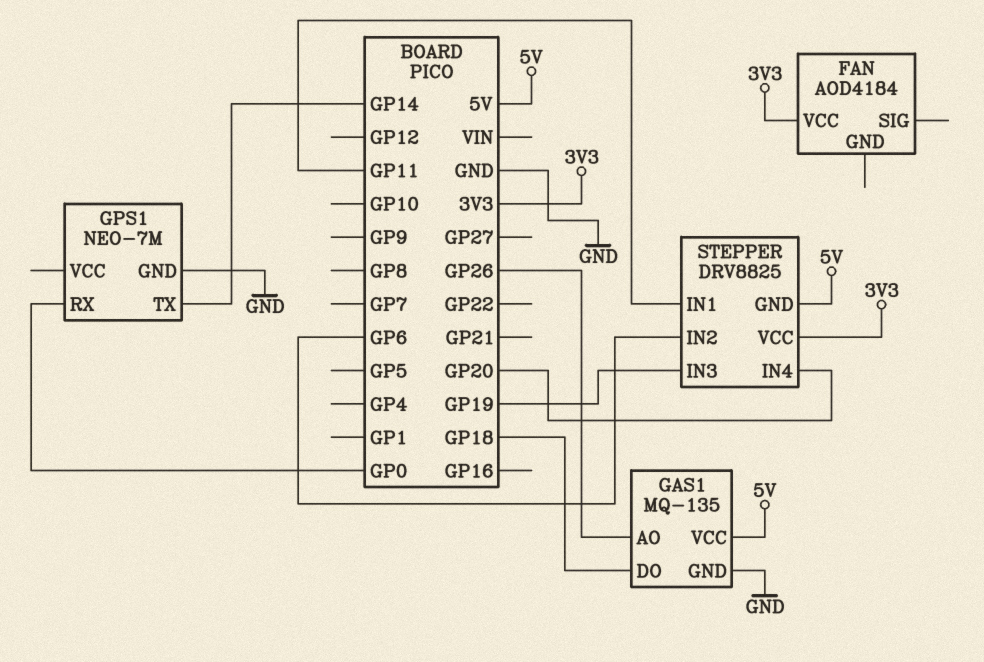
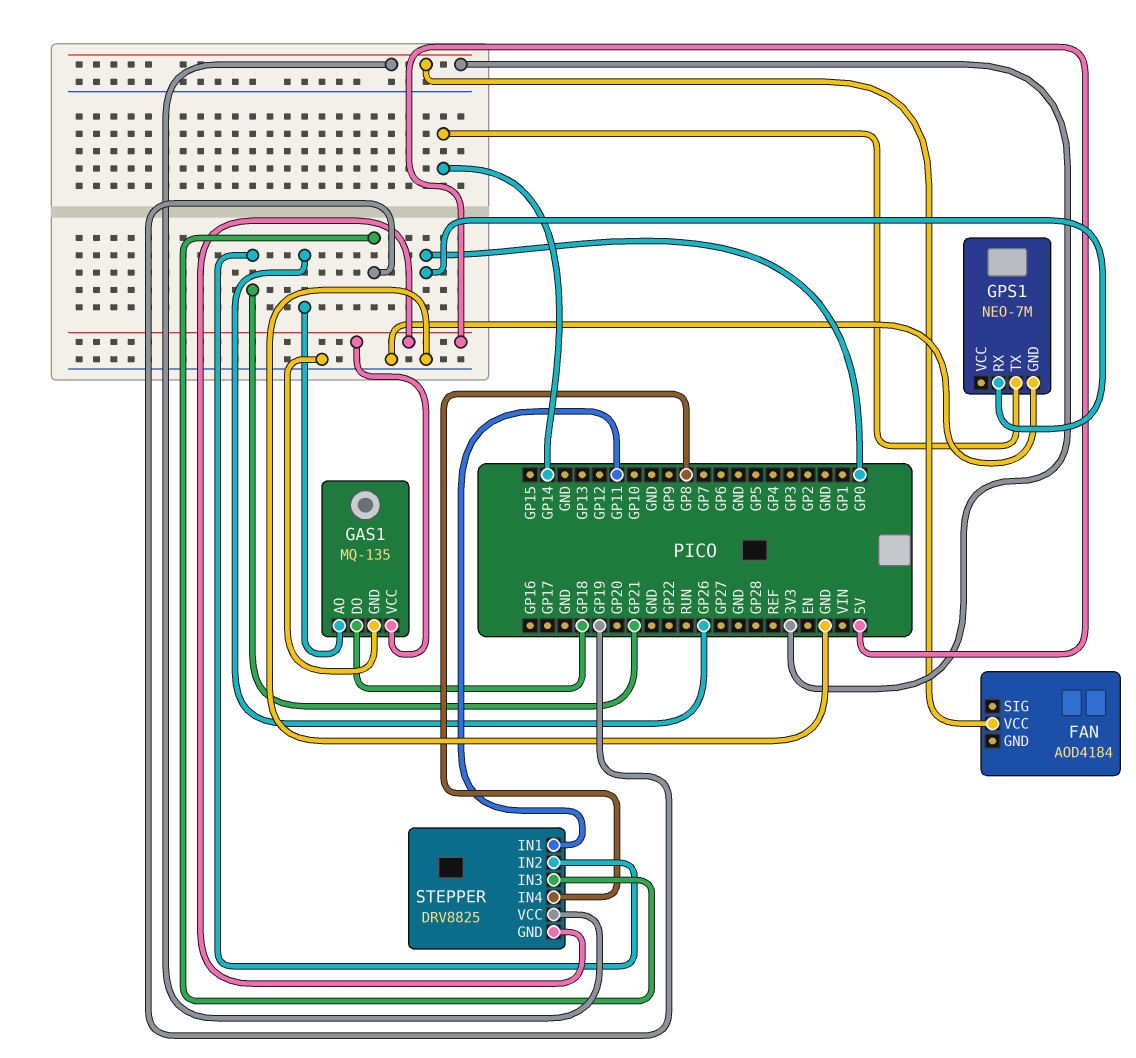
STEPPER pin IN2: GP6 -> GP21
STEPPER pin IN4: GP20 -> GP8

